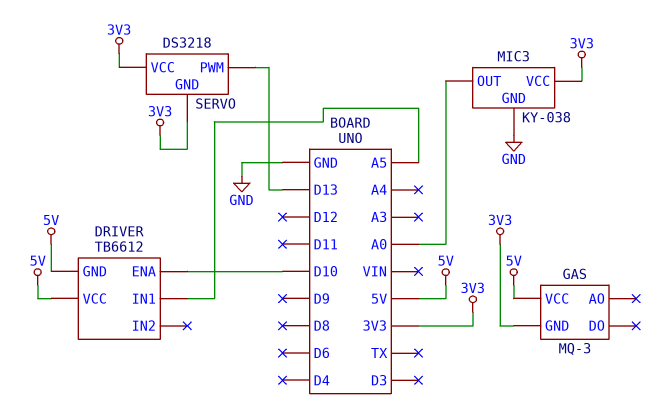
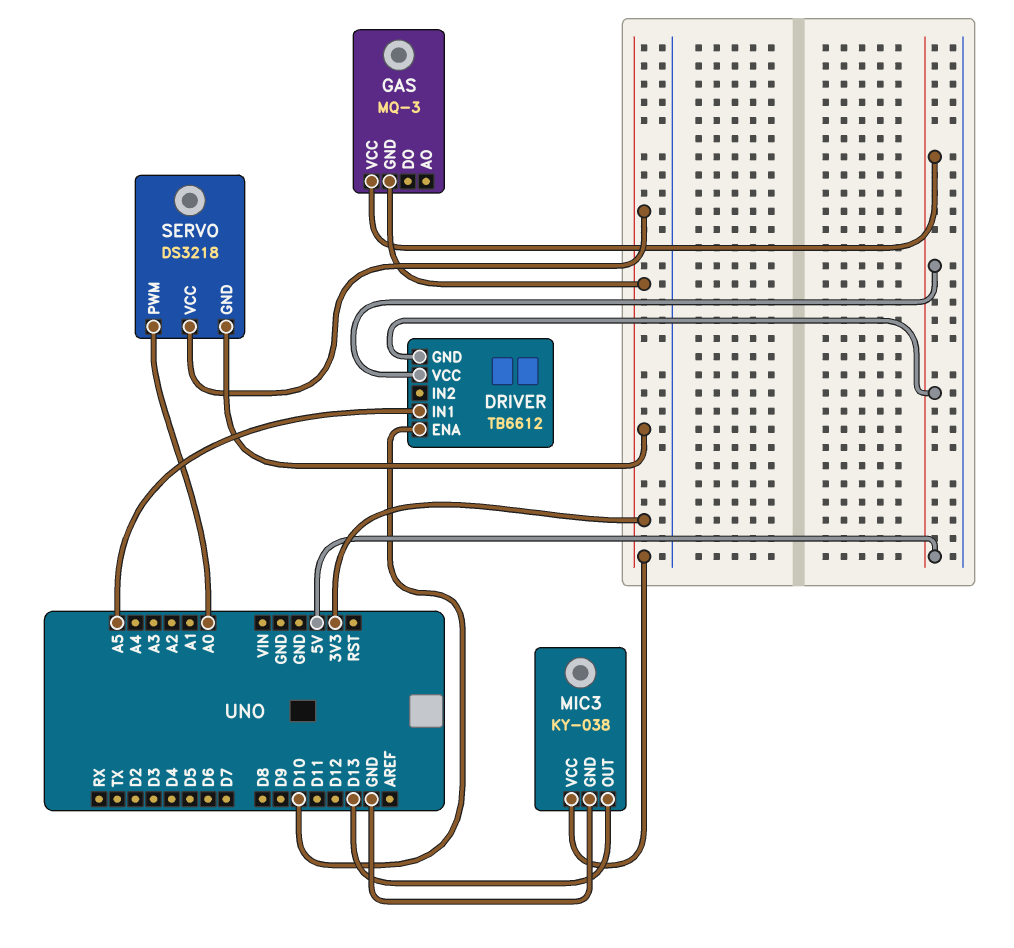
MIC3 pin OUT: A0 -> D13
SERVO pin PWM: D13 -> A0

